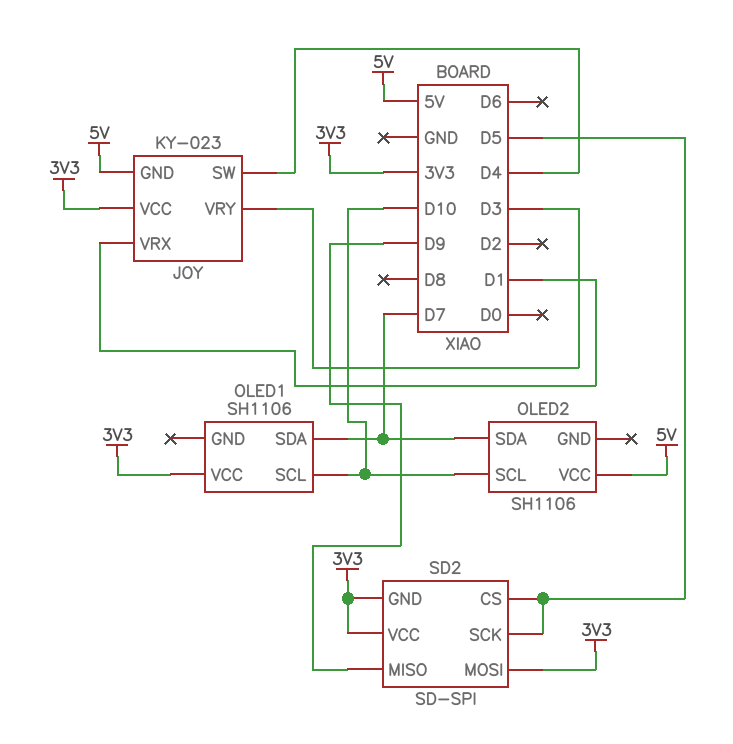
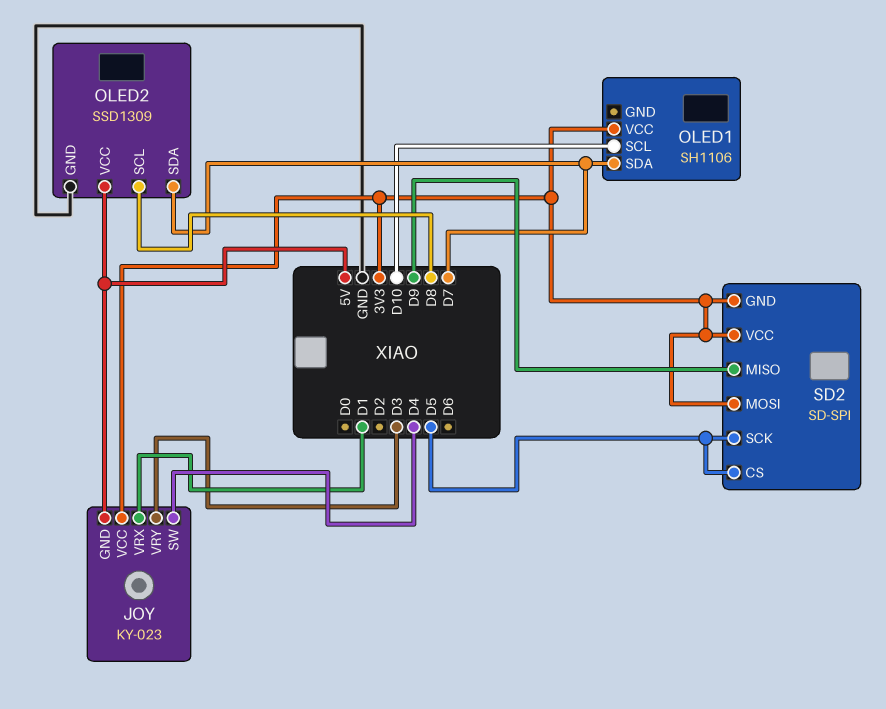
OLED2: SH1106 -> SSD1309
OLED2 pin GND: none -> GND
OLED2 pin SCL: D10 -> D8

